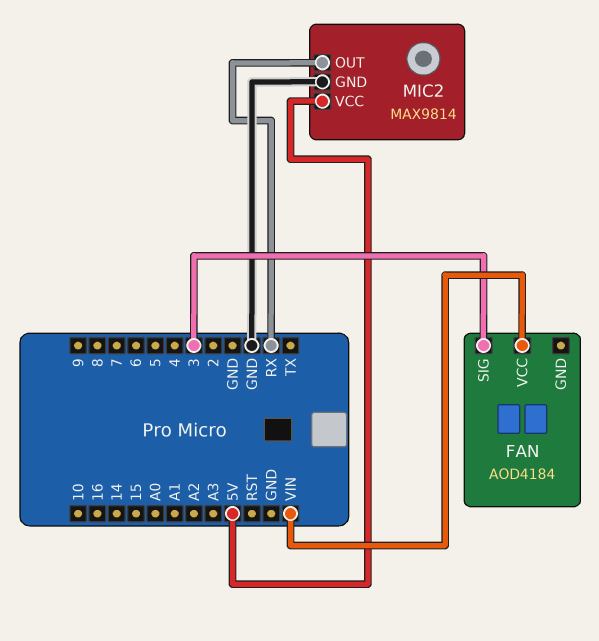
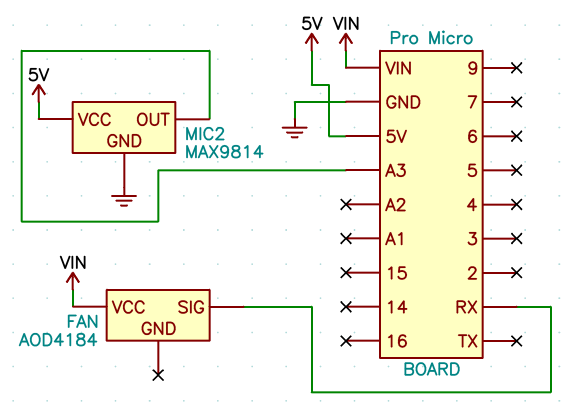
FAN pin SIG: 3 -> RX
MIC2 pin OUT: RX -> A3

